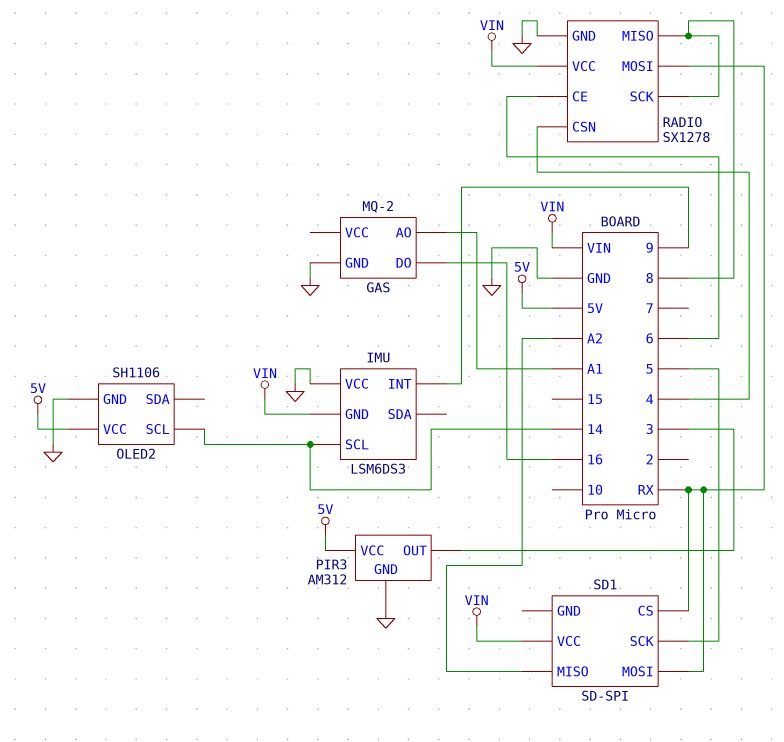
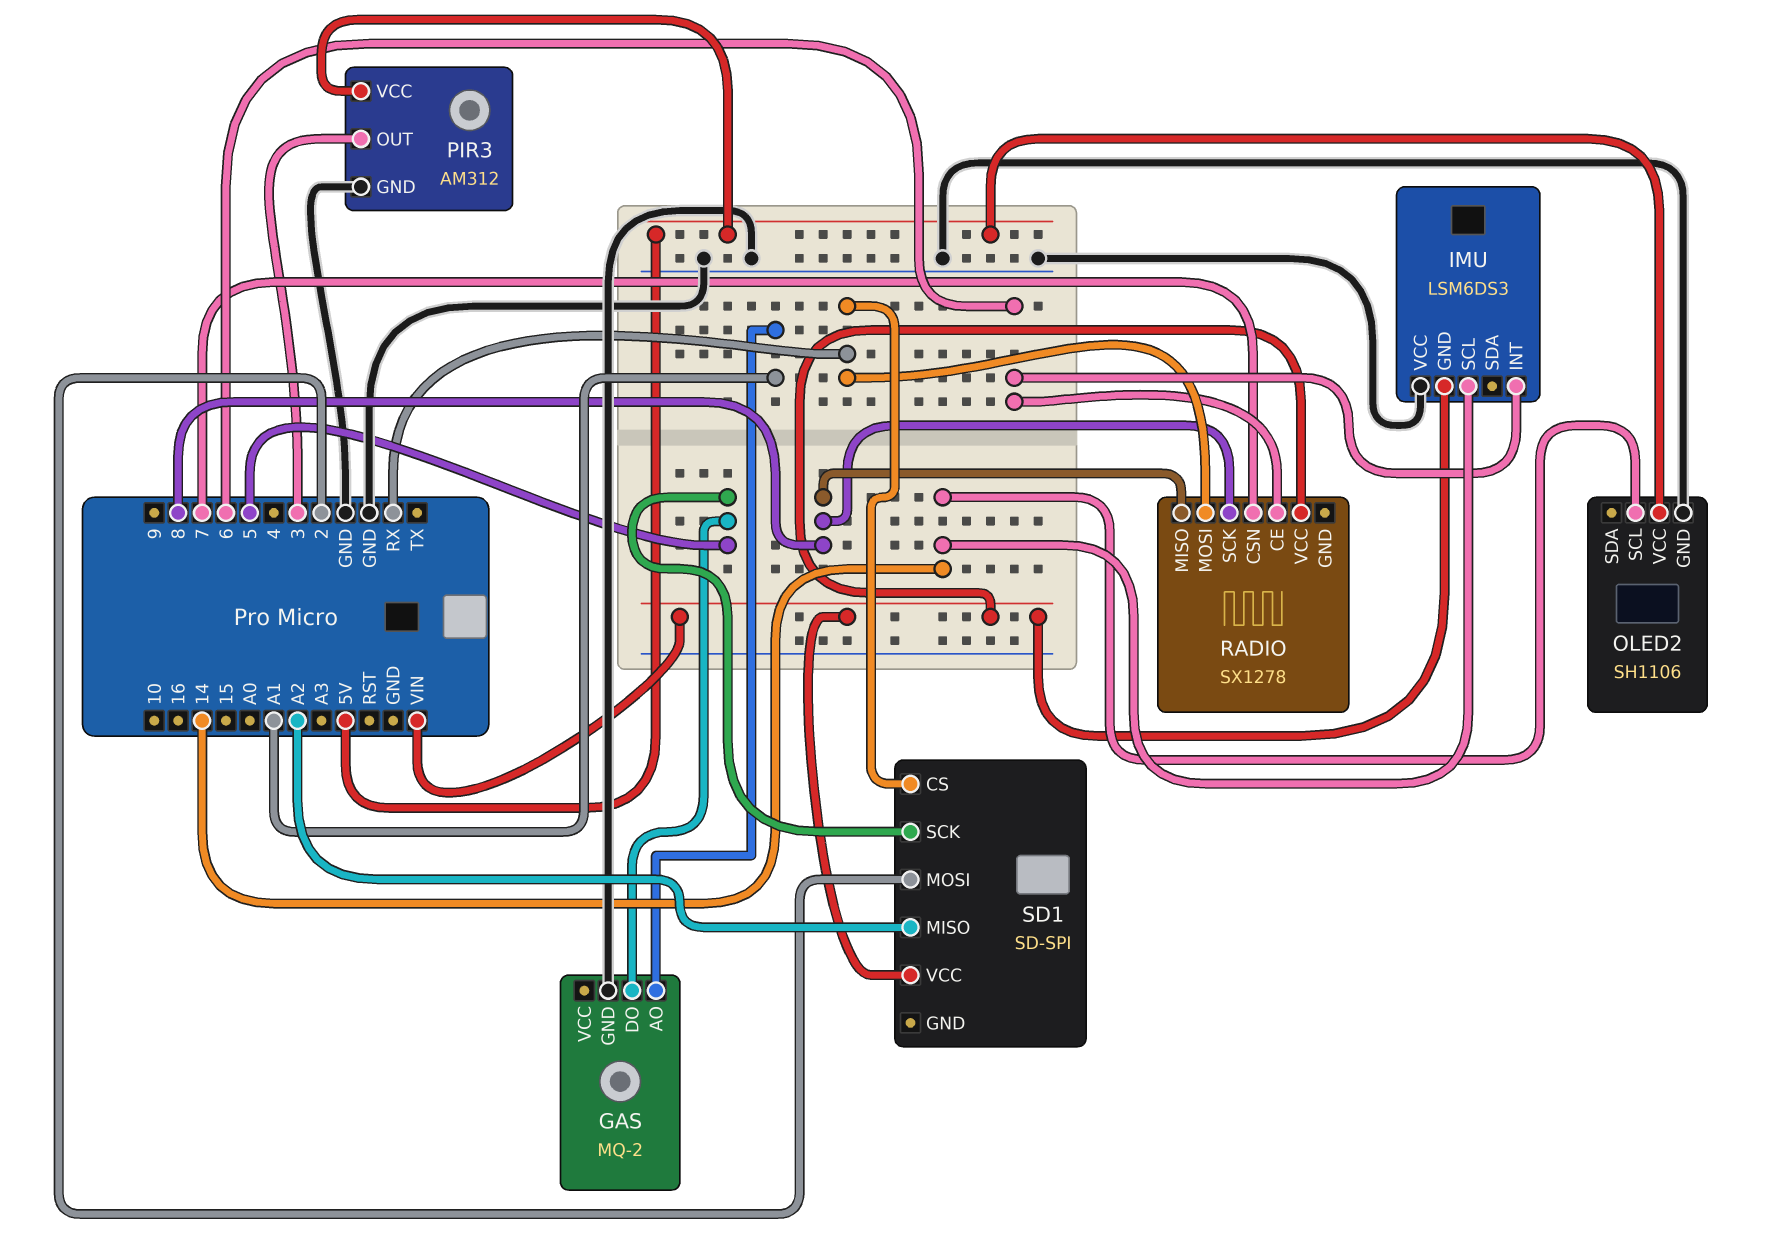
GAS pin DO: 16 -> 5
IMU pin INT: 9 -> 6
RADIO pin CSN: 4 -> 7
RADIO pin GND: GND -> none
SD1 pin MOSI: RX -> 2

